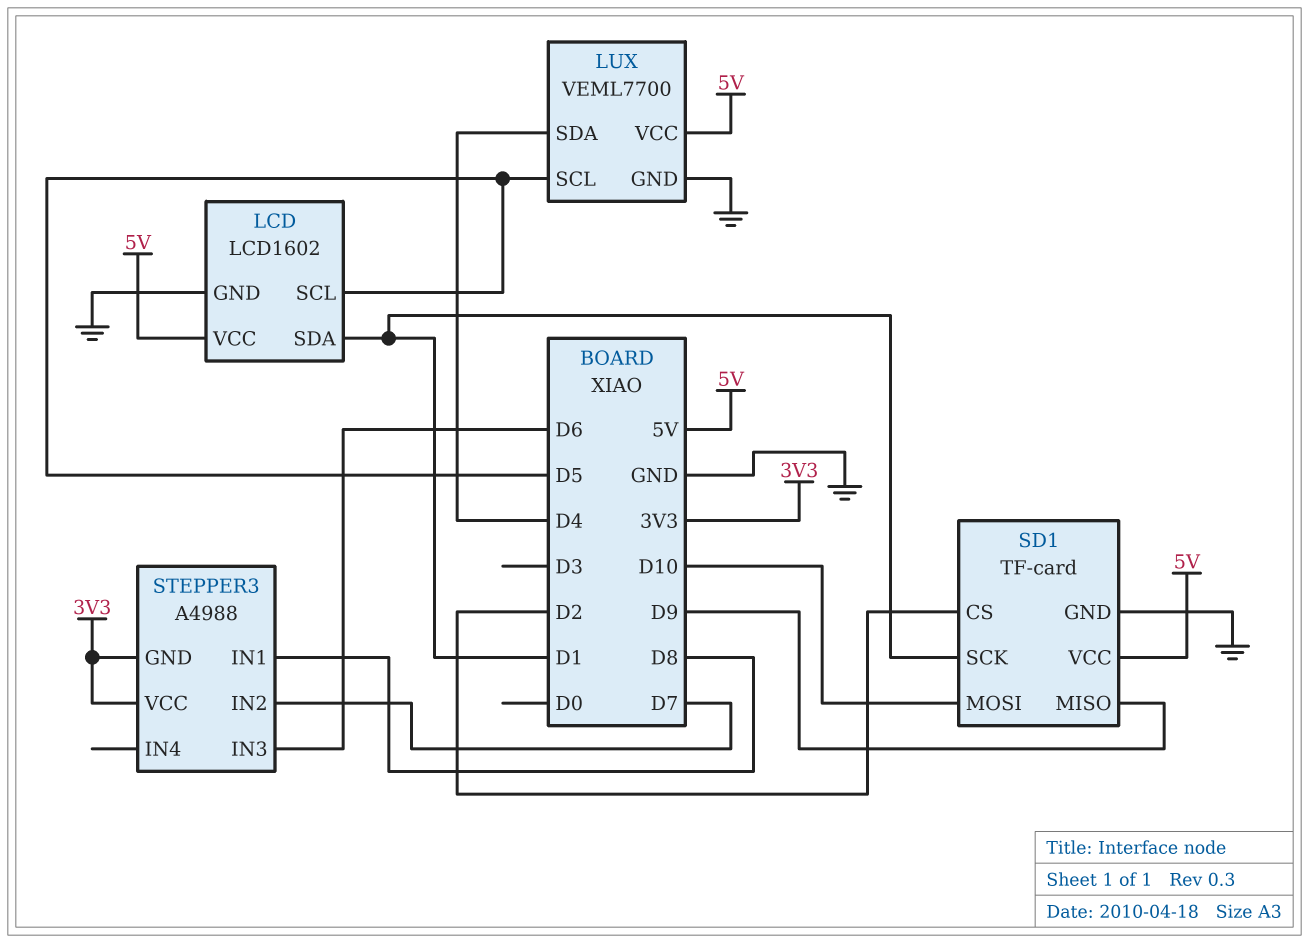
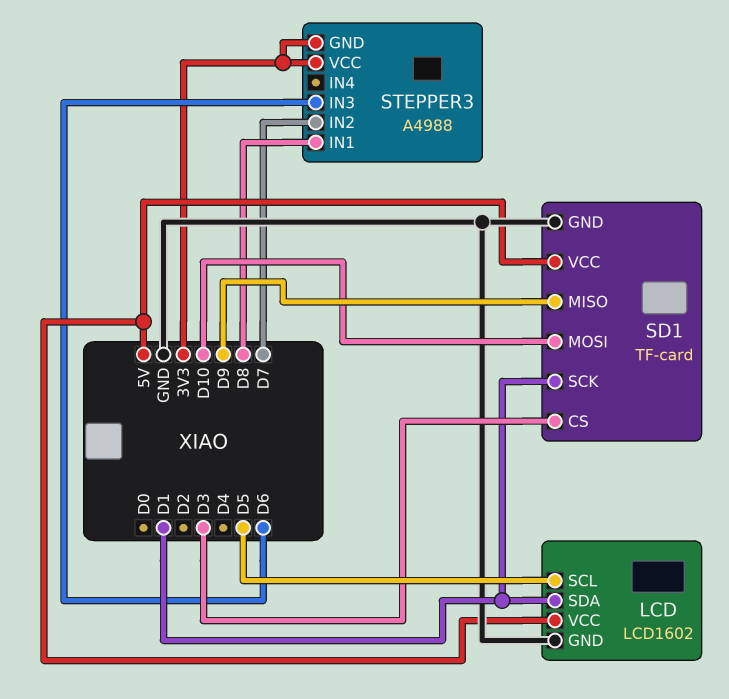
LUX: VEML7700 -> none
LUX pin GND: GND -> none
LUX pin SCL: D5 -> none
LUX pin SDA: D4 -> none
LUX pin VCC: 5V -> none
SD1 pin CS: D2 -> D3

